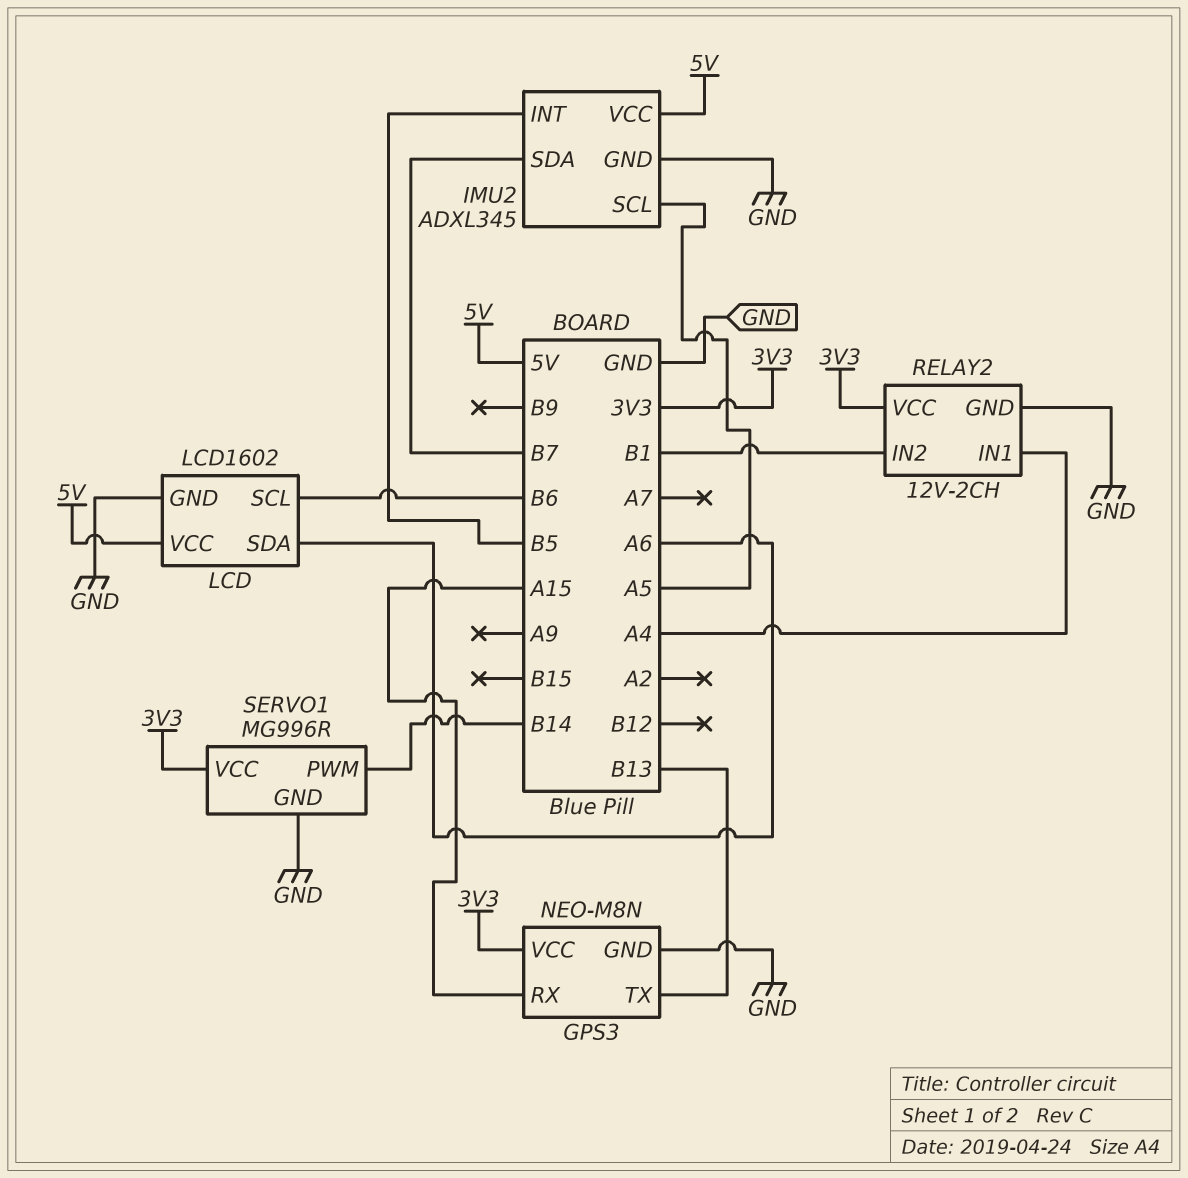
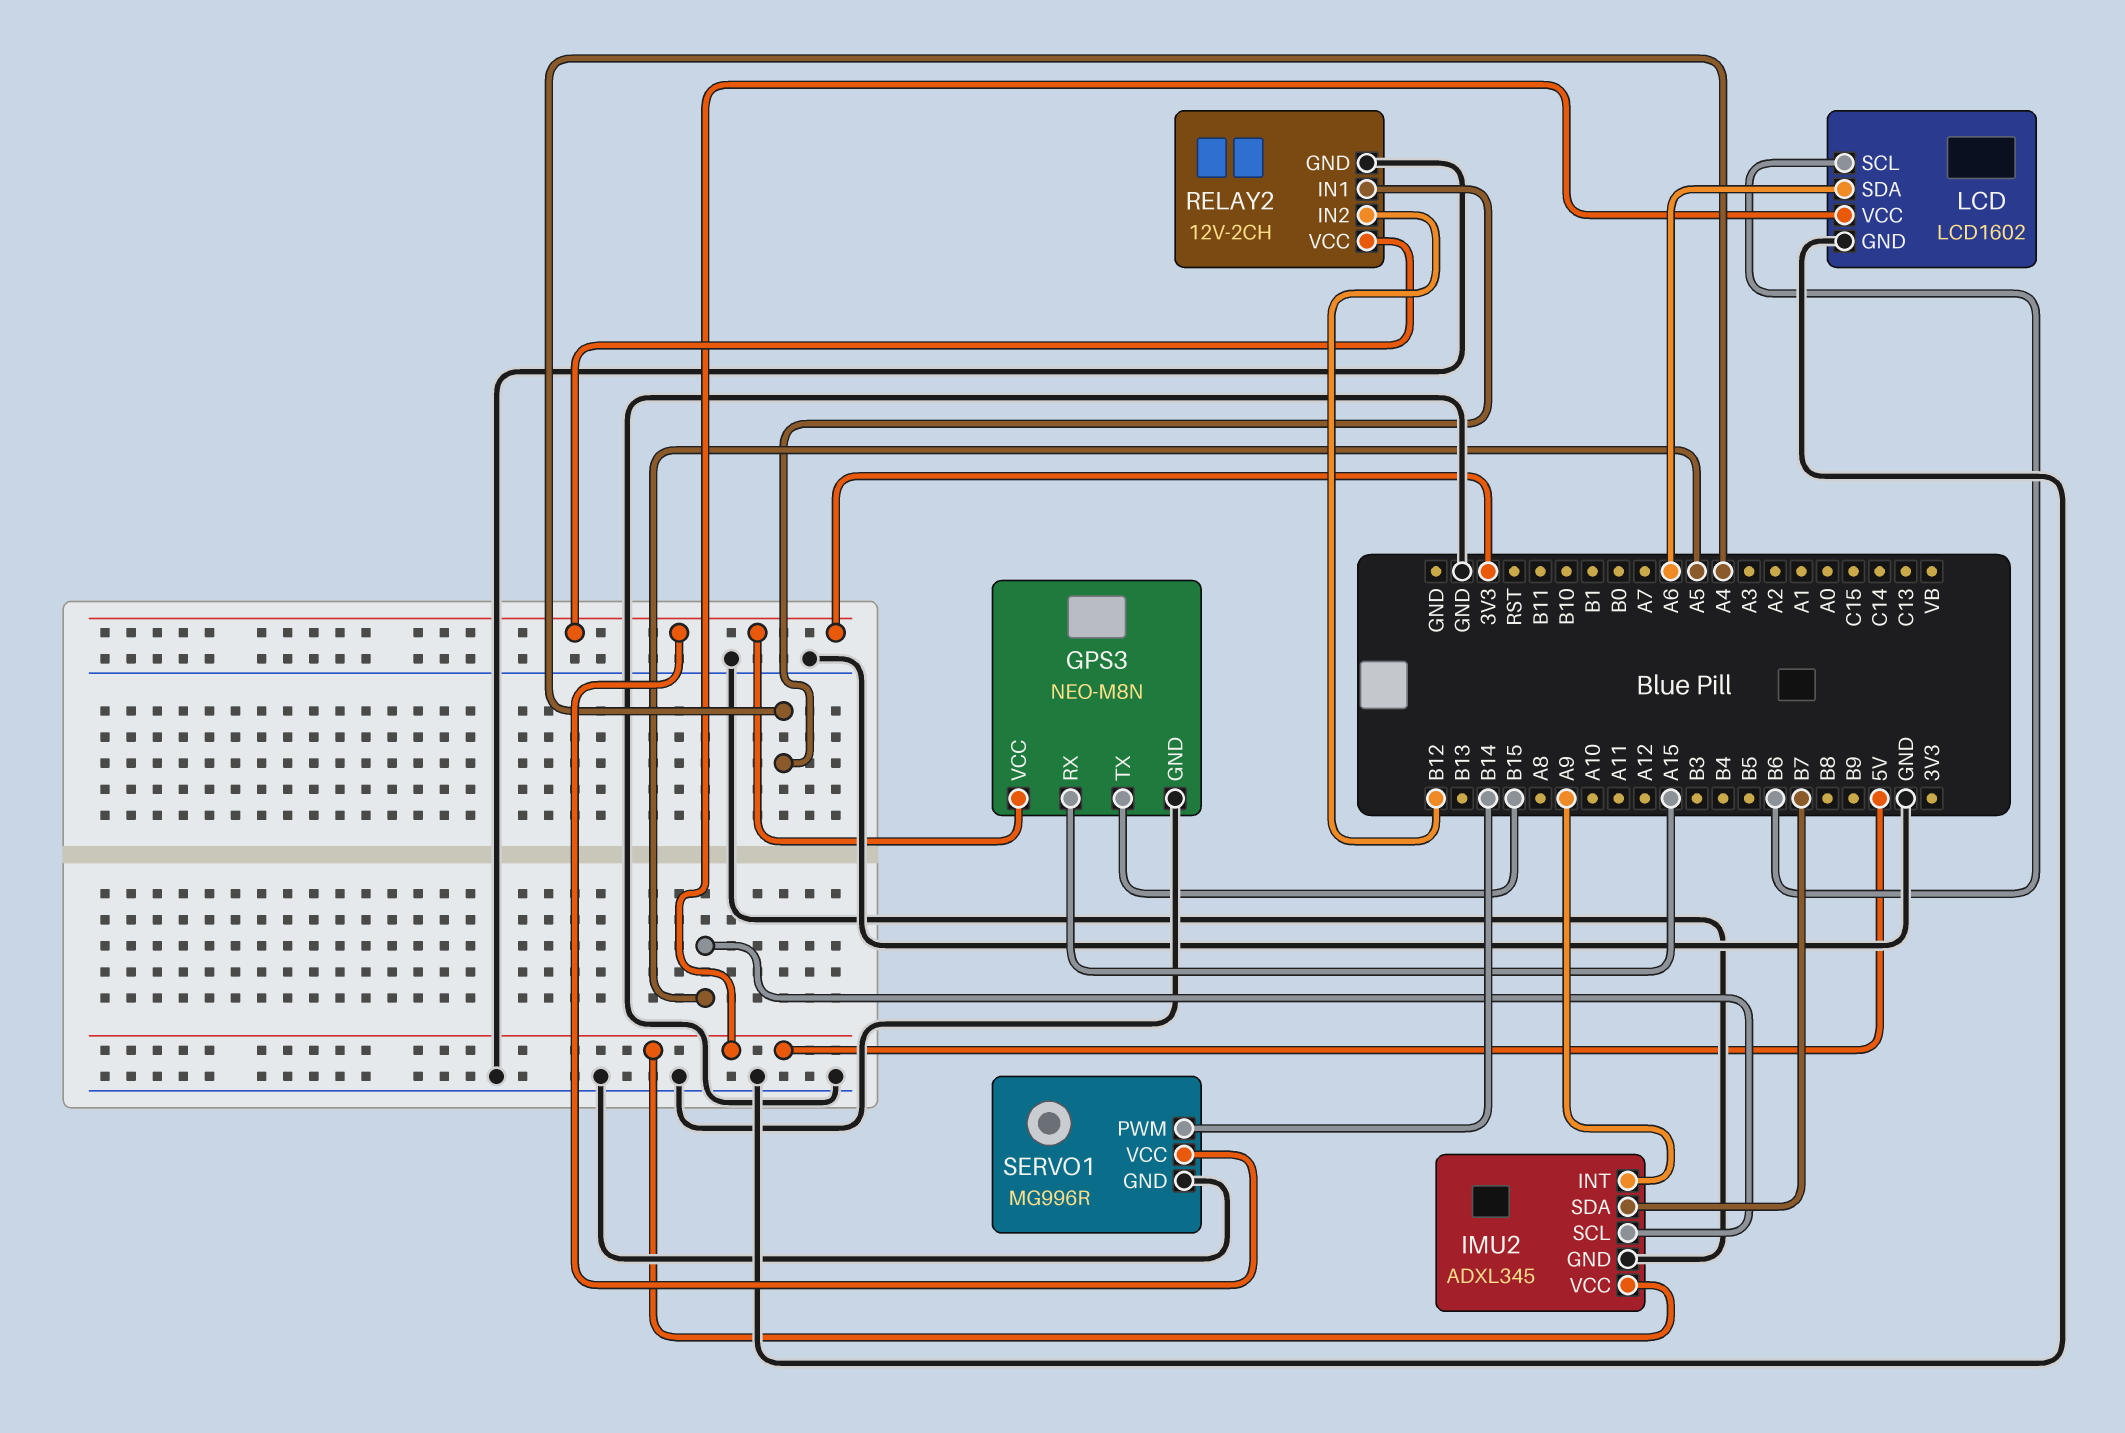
GPS3 pin TX: B13 -> B15
IMU2 pin INT: B5 -> A9
RELAY2 pin IN2: B1 -> B12

